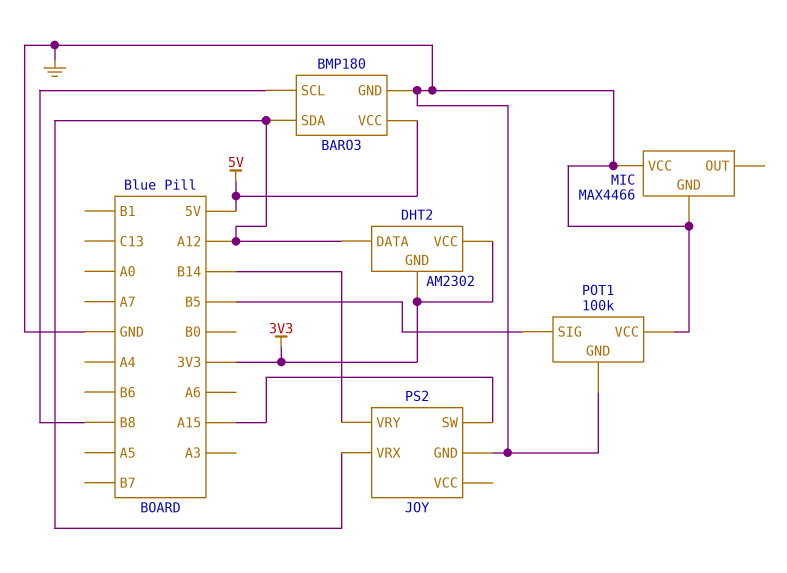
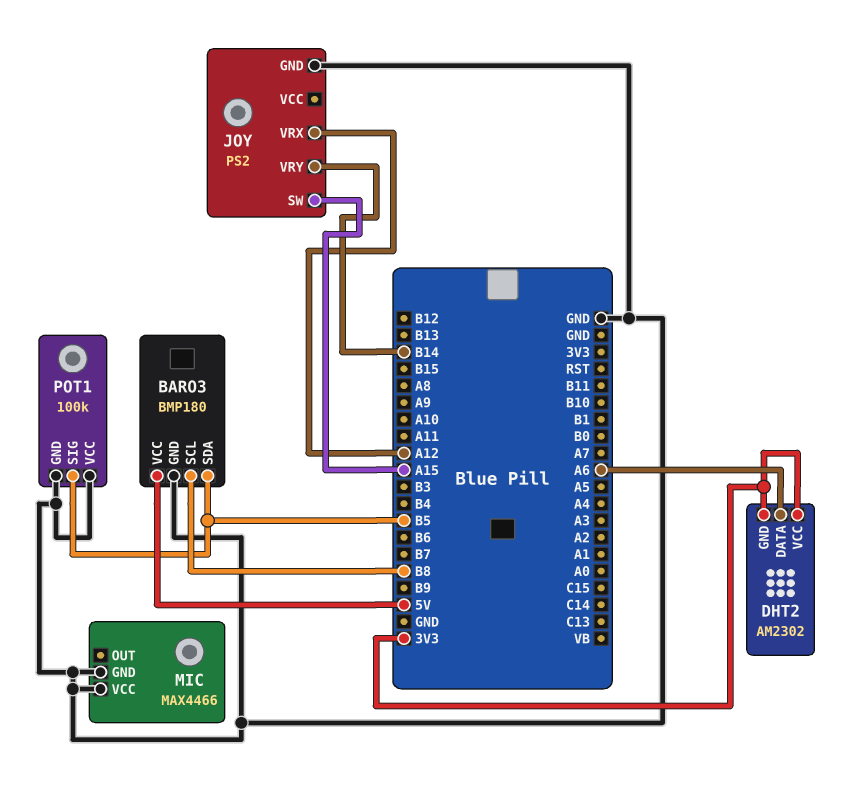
BARO3 pin SDA: A12 -> B5
DHT2 pin DATA: A12 -> A6

